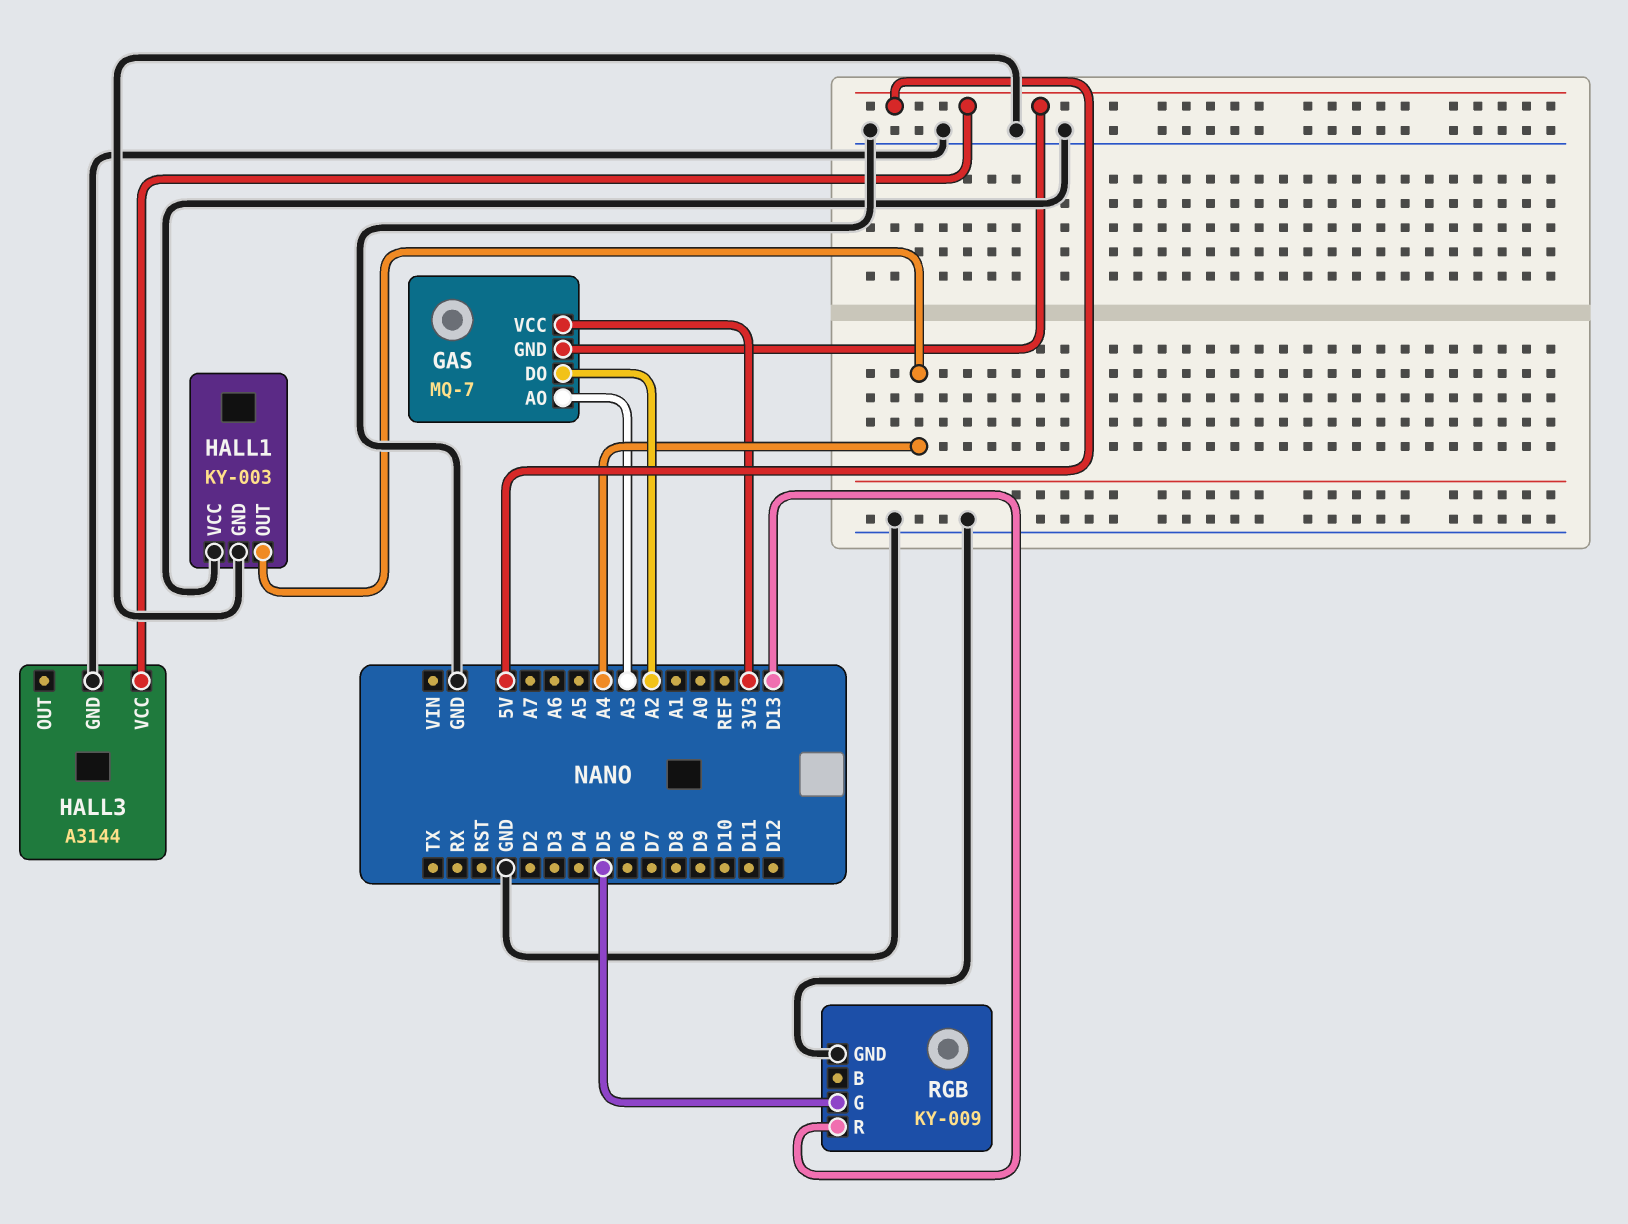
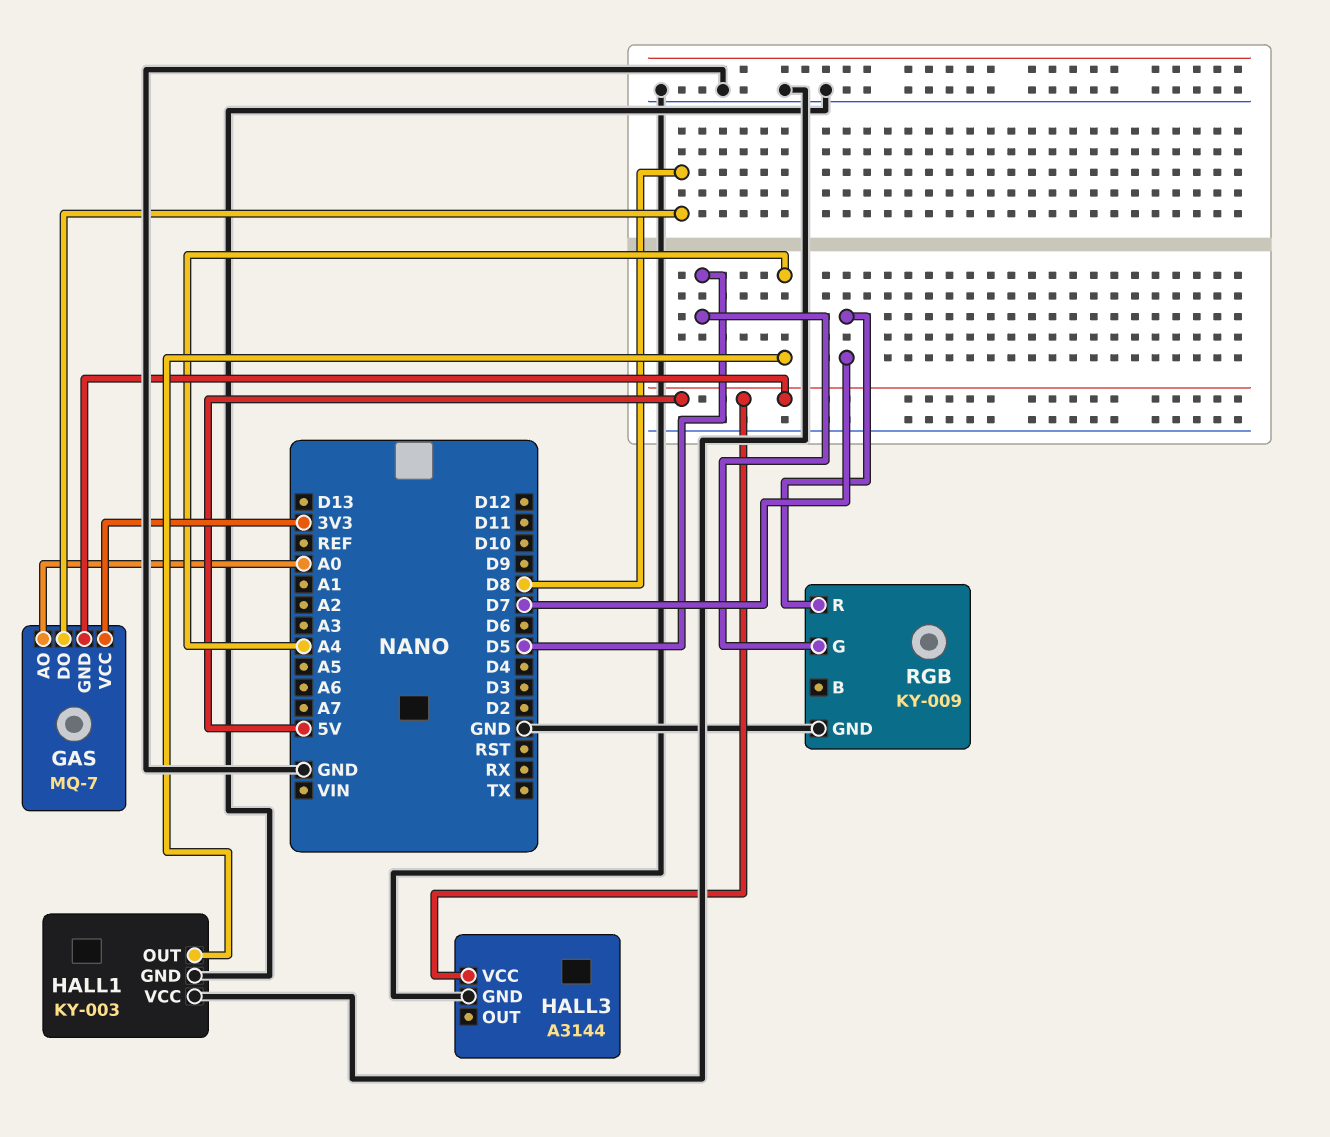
GAS pin AO: A3 -> A0
GAS pin DO: A2 -> D8
RGB pin R: D13 -> D7

